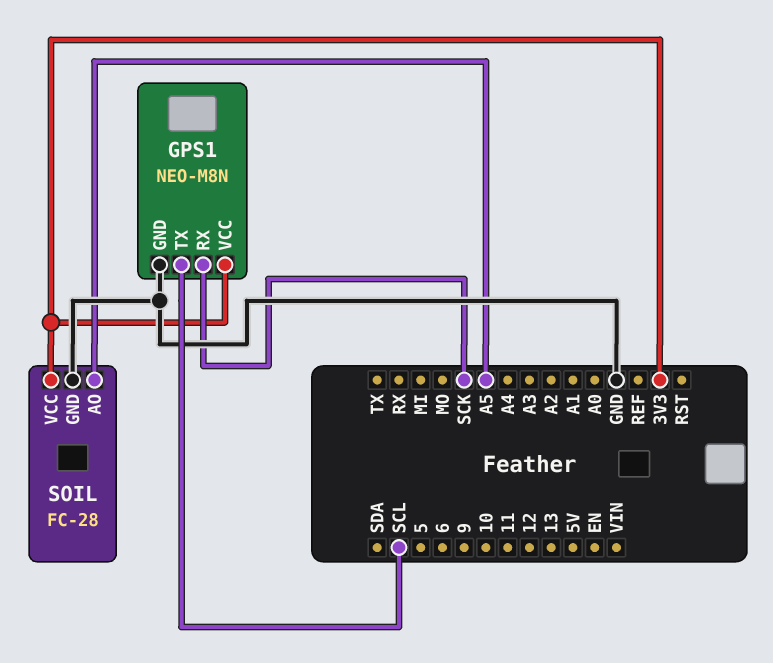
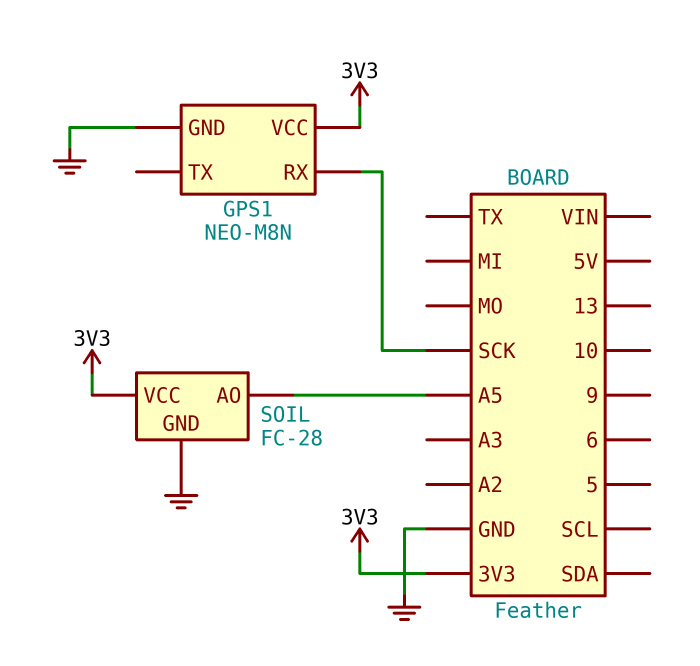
GPS1 pin TX: SCL -> none

